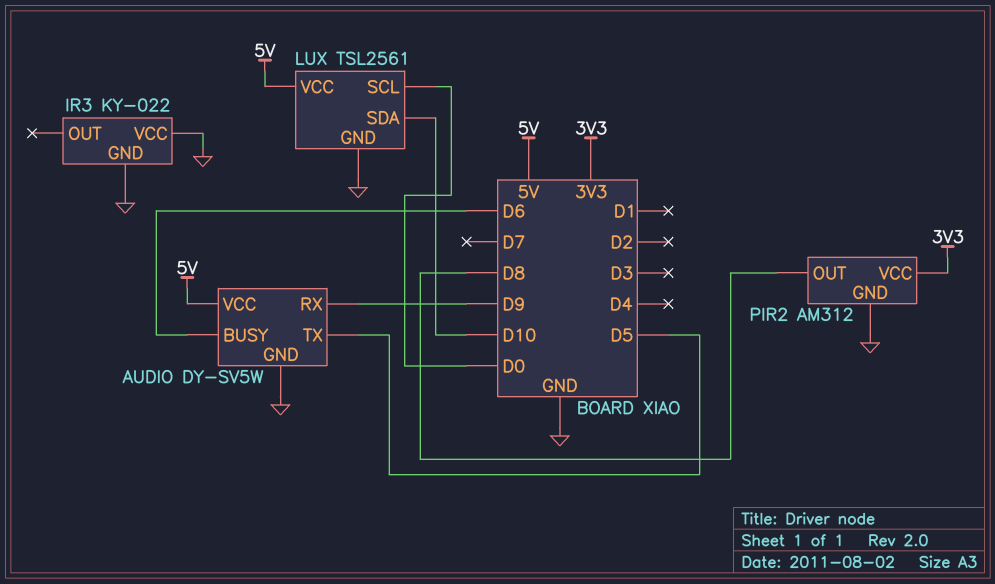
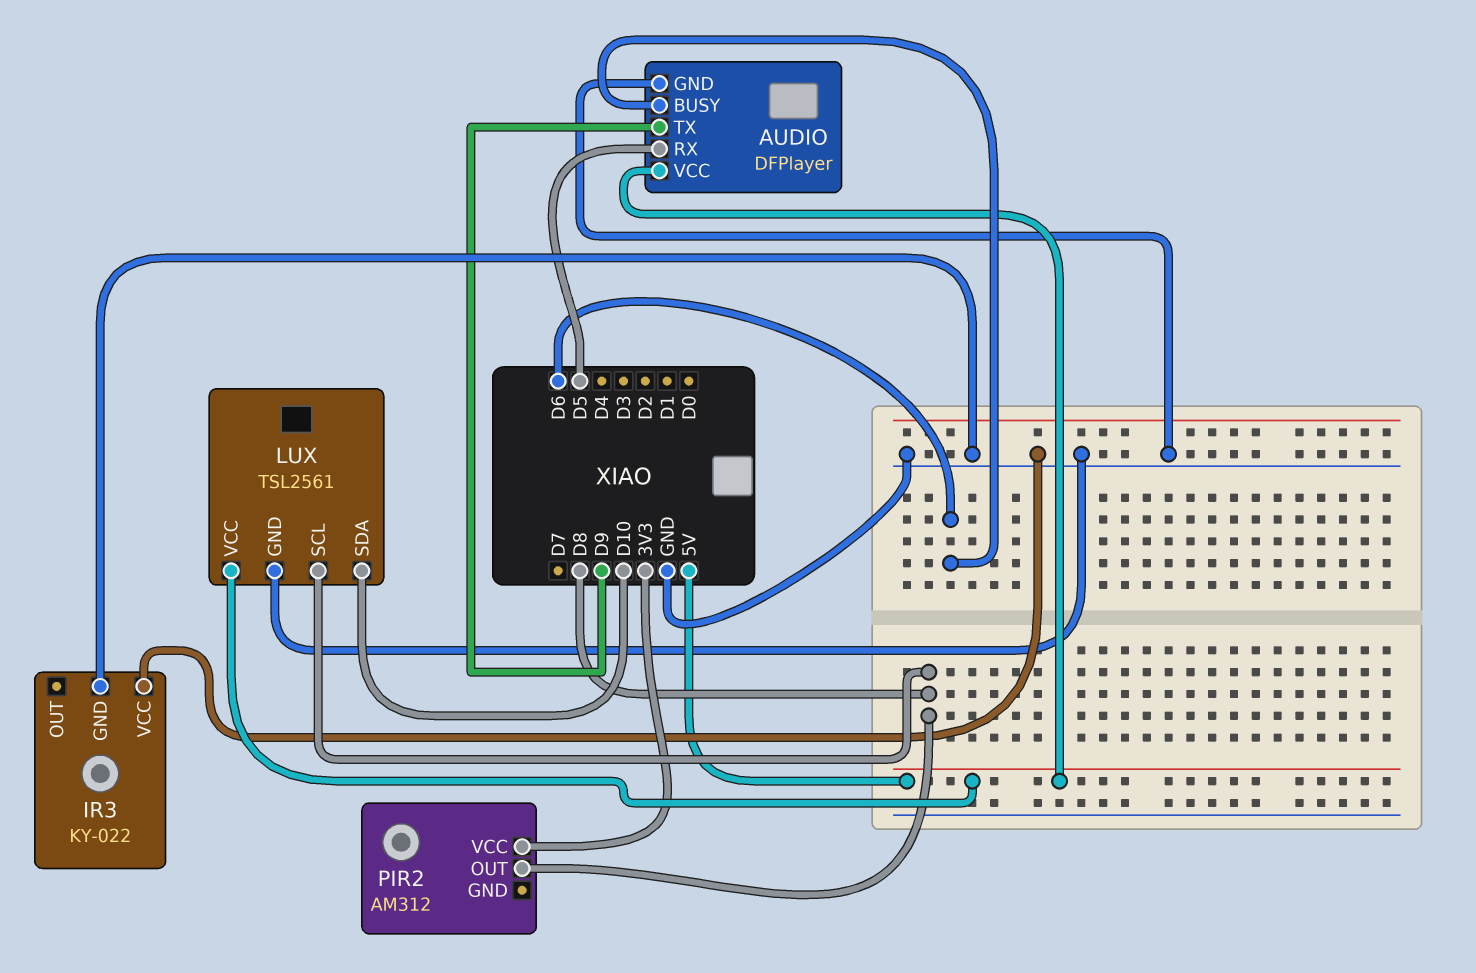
AUDIO: DY-SV5W -> DFPlayer
AUDIO pin RX: D9 -> D5
AUDIO pin TX: D5 -> D9
LUX pin SCL: D0 -> D8
PIR2 pin GND: GND -> none

